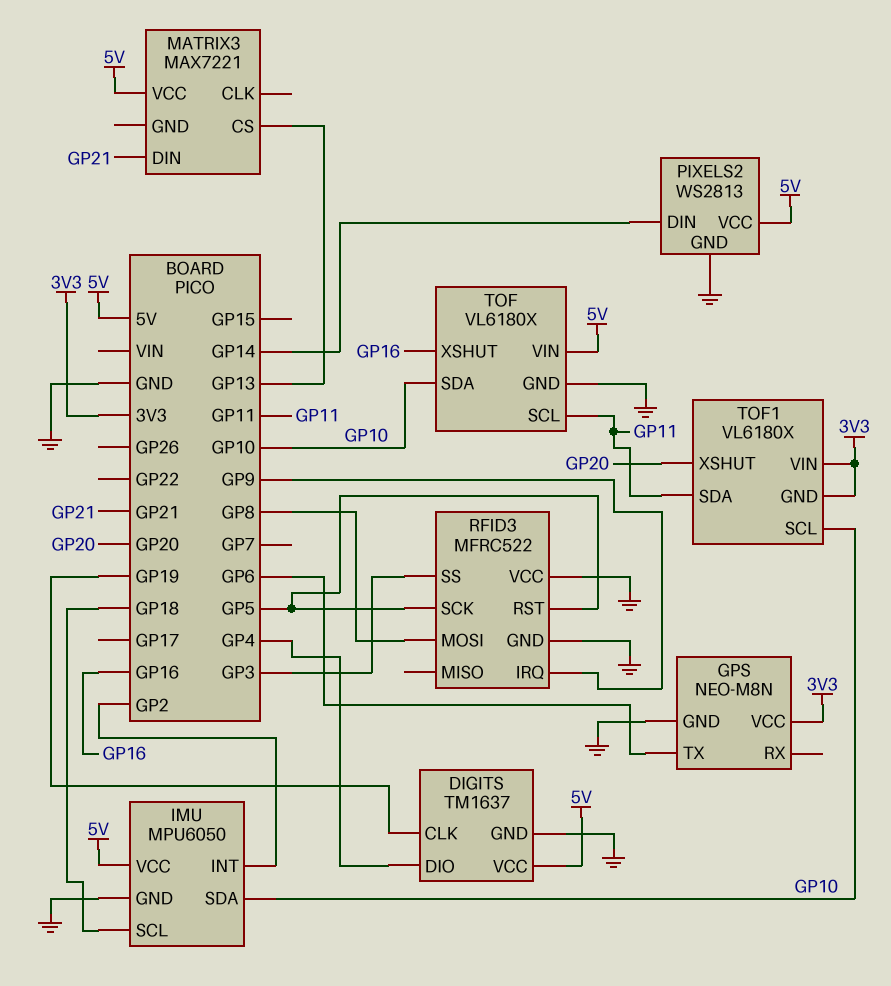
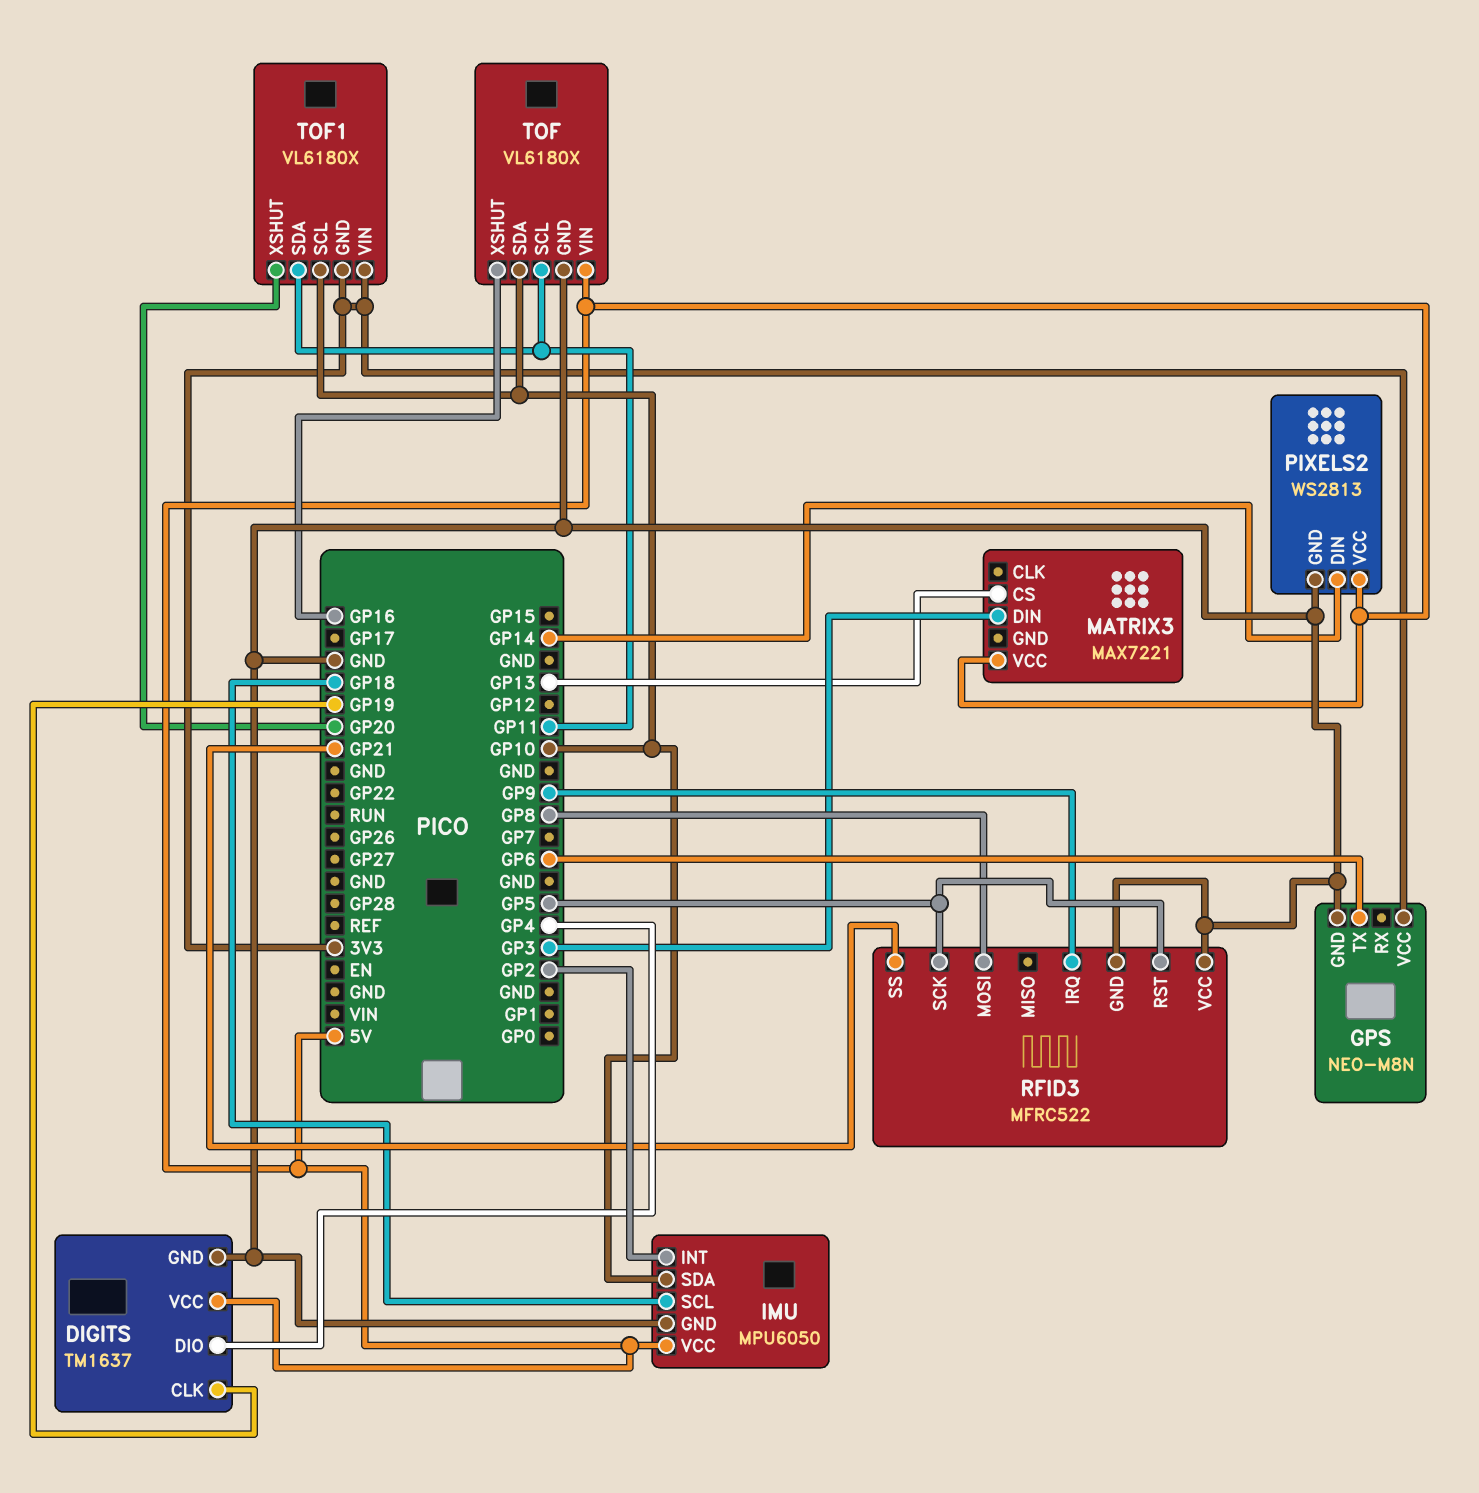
MATRIX3 pin DIN: GP21 -> GP3
RFID3 pin SS: GP3 -> GP21

